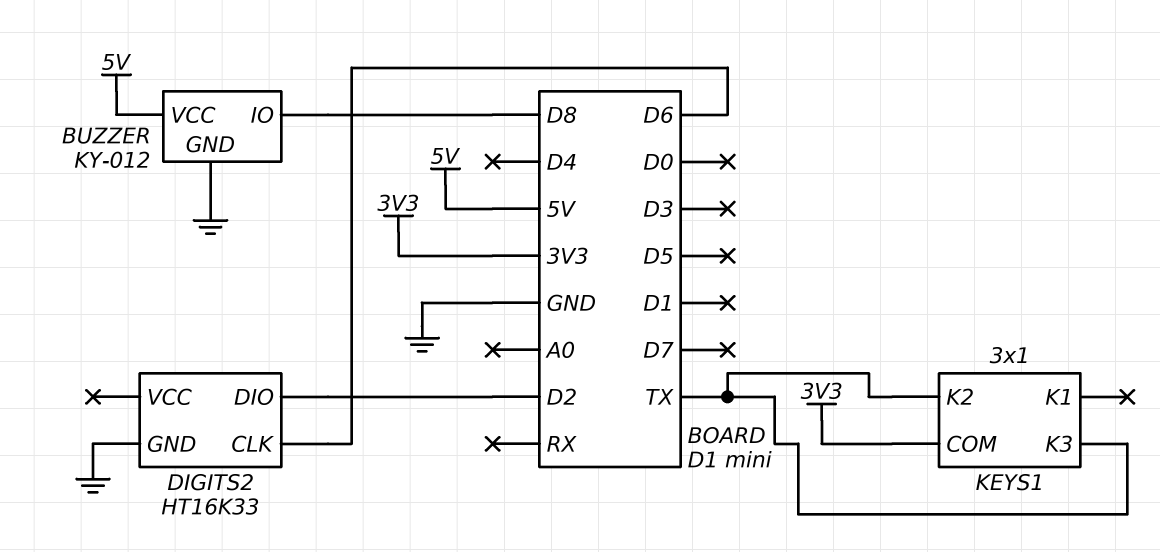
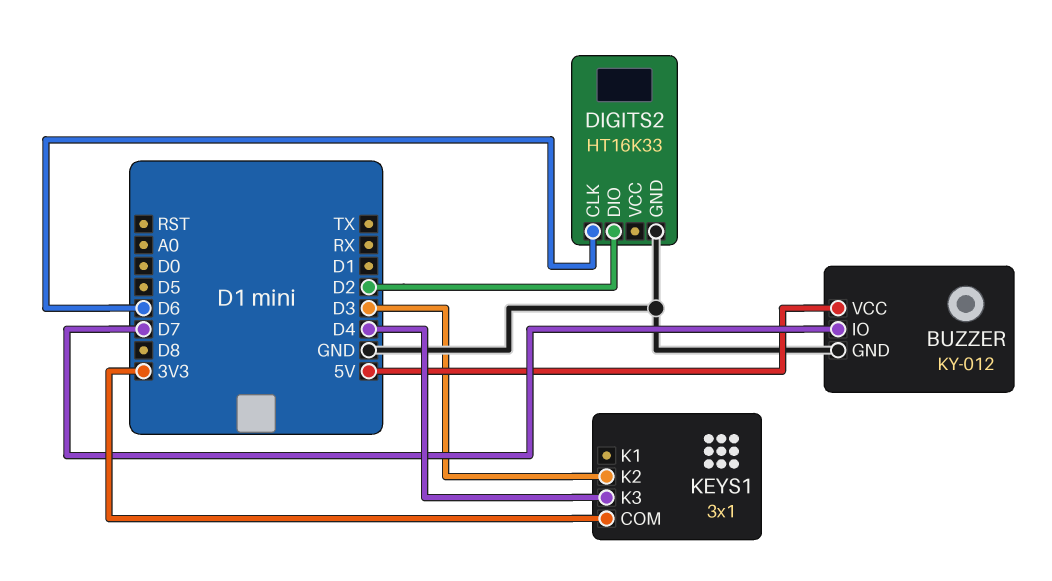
BUZZER pin IO: D8 -> D7
KEYS1 pin K2: TX -> D3
KEYS1 pin K3: TX -> D4

